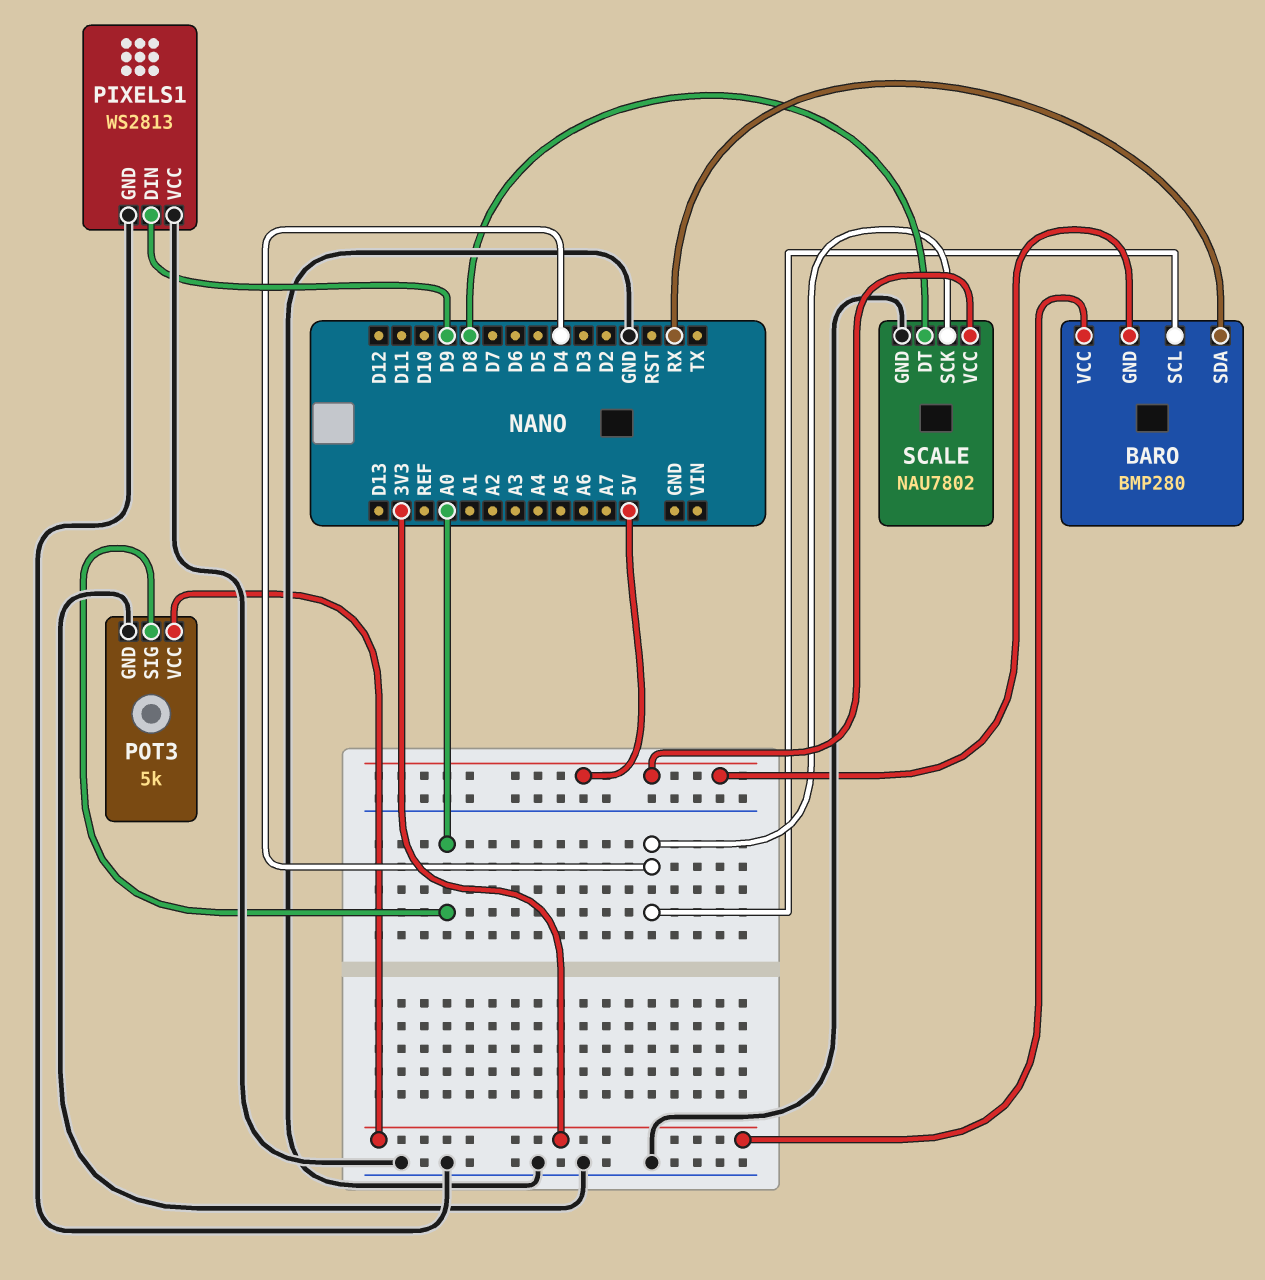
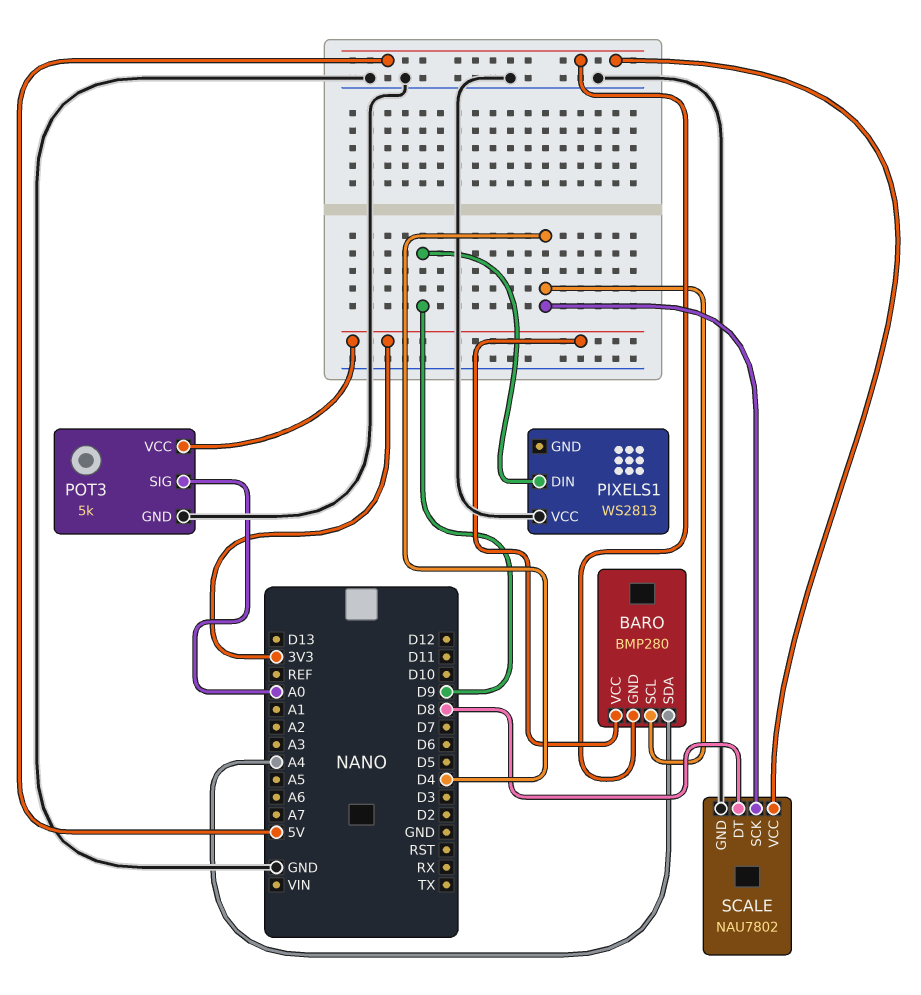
BARO pin SDA: RX -> A4
PIXELS1 pin GND: GND -> none

